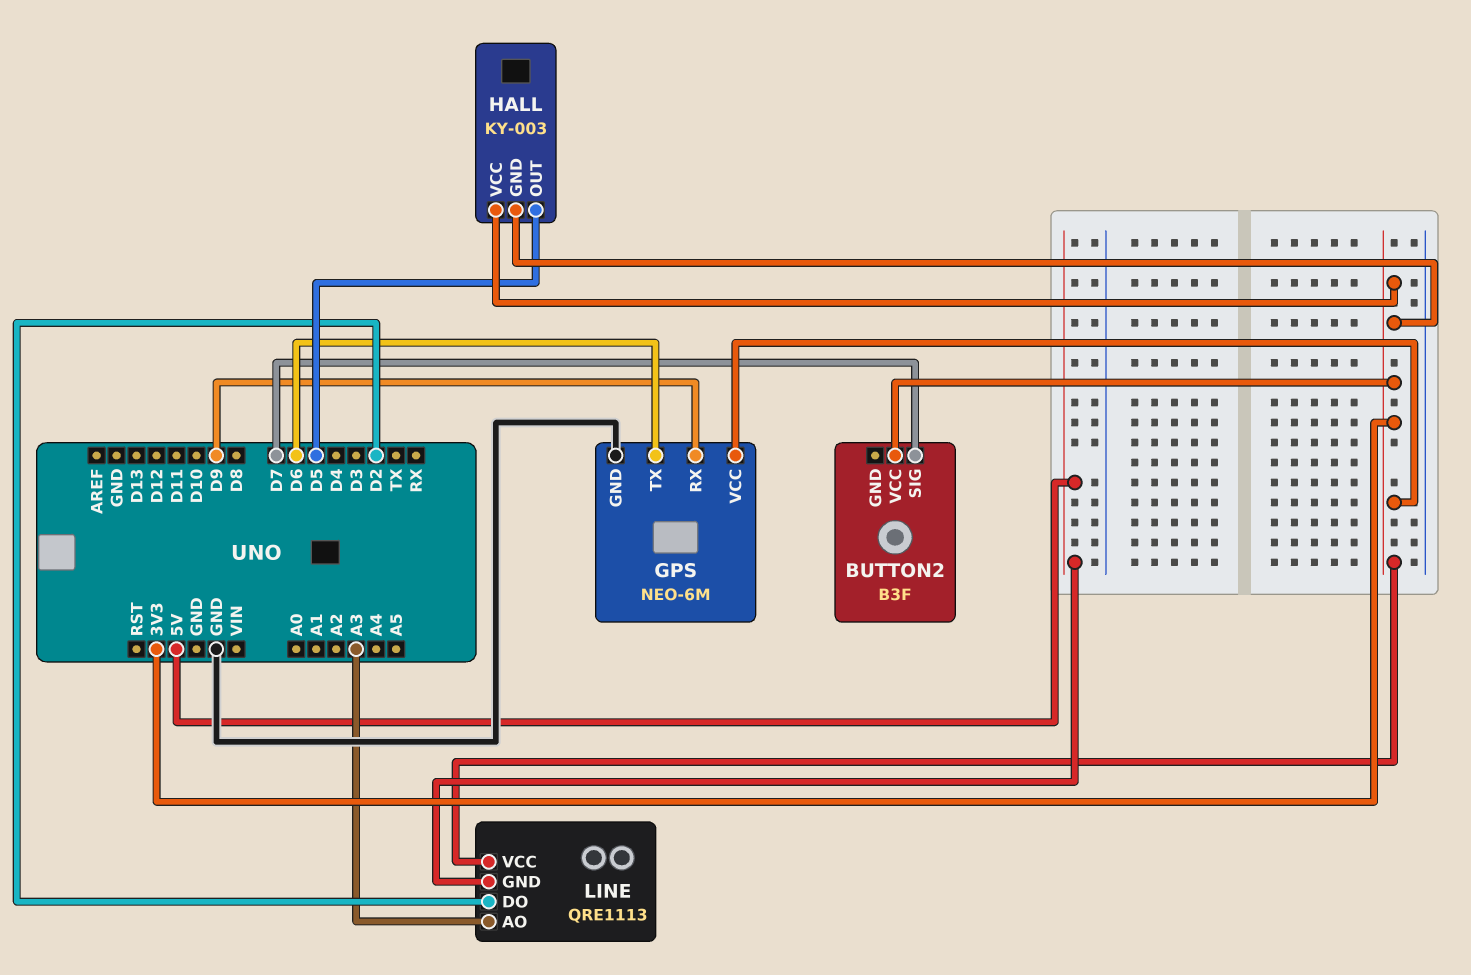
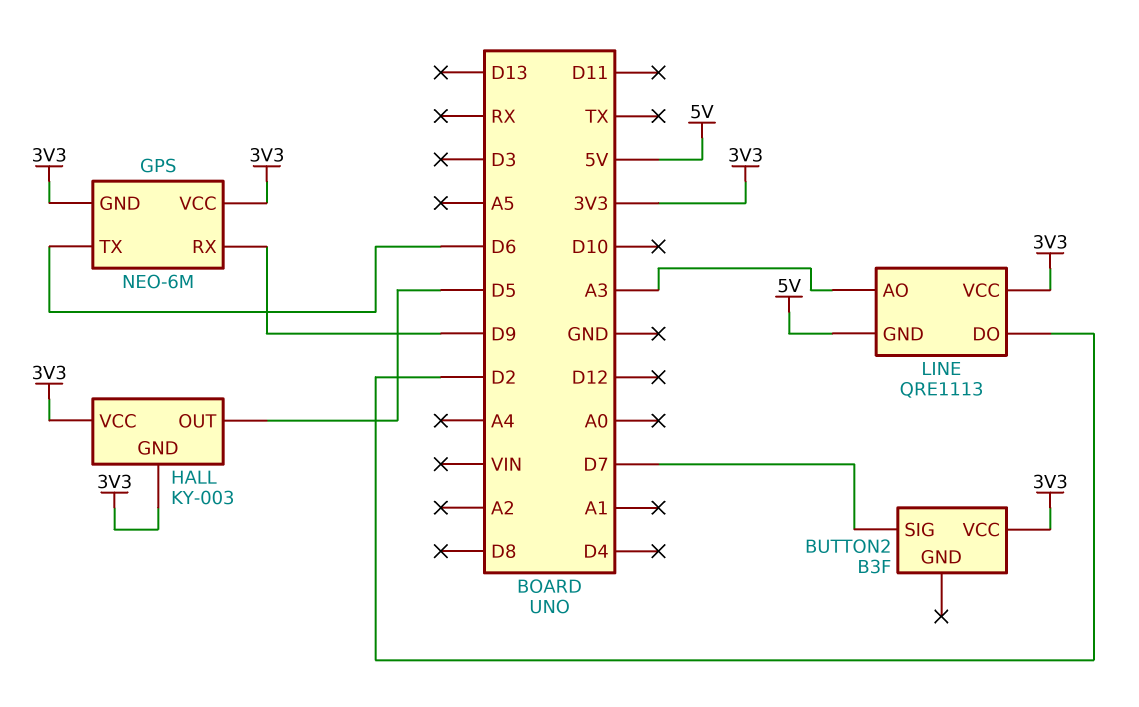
GPS pin GND: GND -> 3V3

